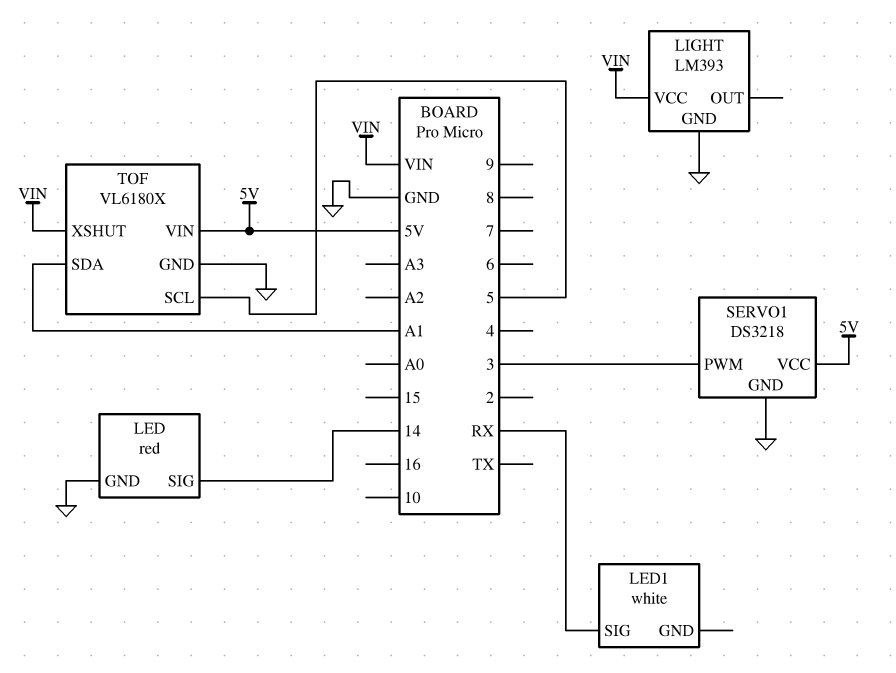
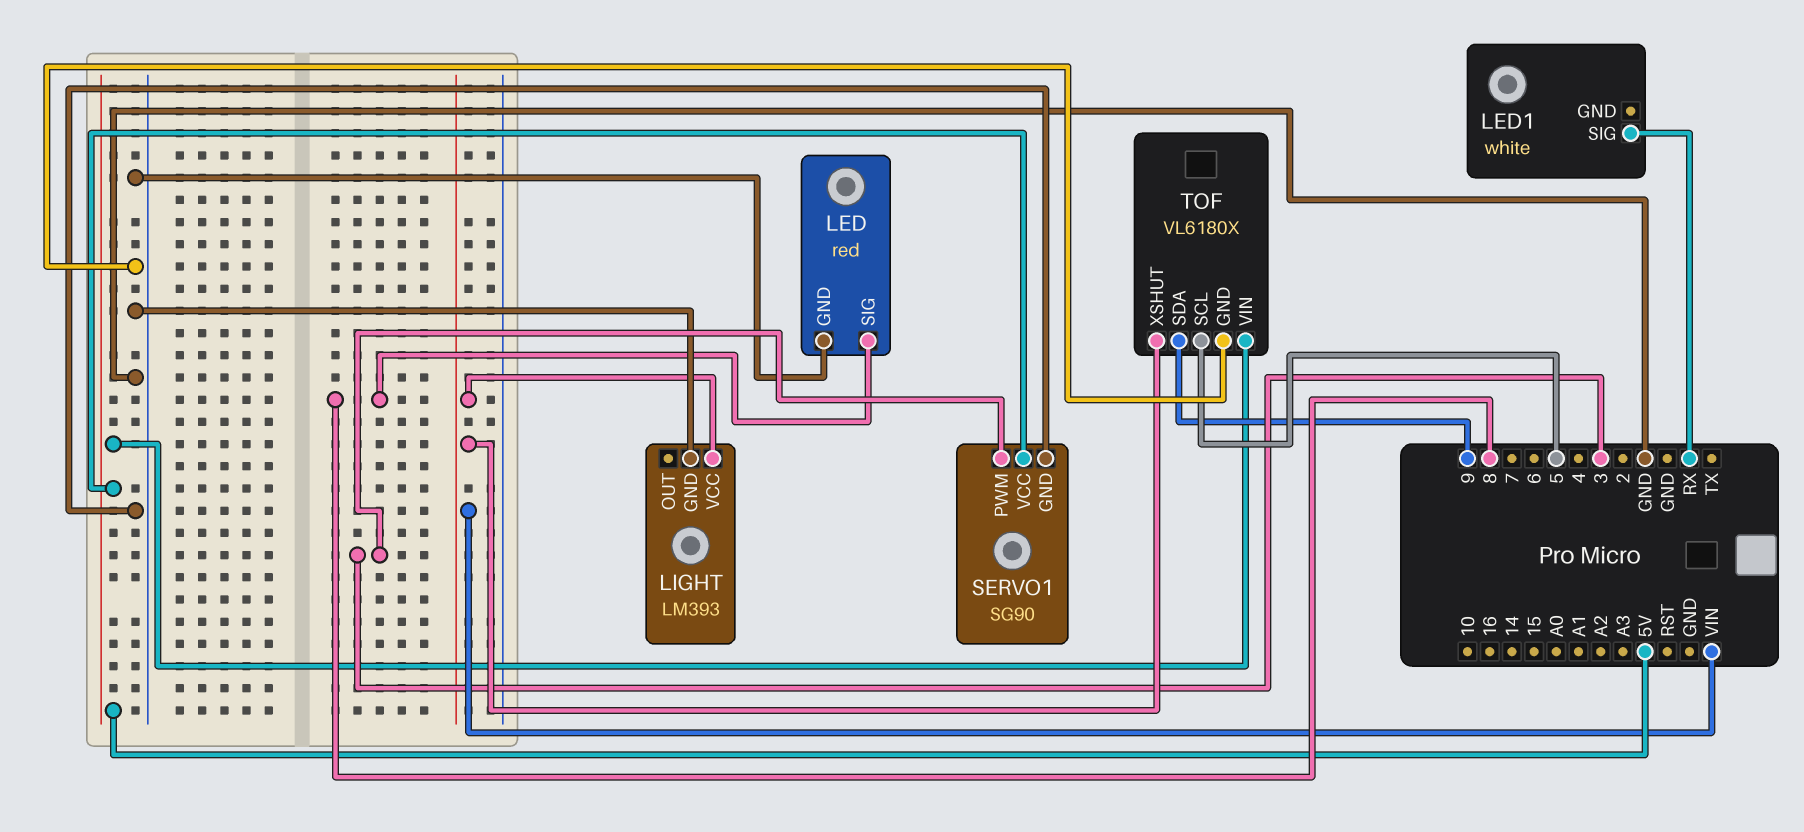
LED pin SIG: 14 -> 8
SERVO1: DS3218 -> SG90
TOF pin SDA: A1 -> 9

